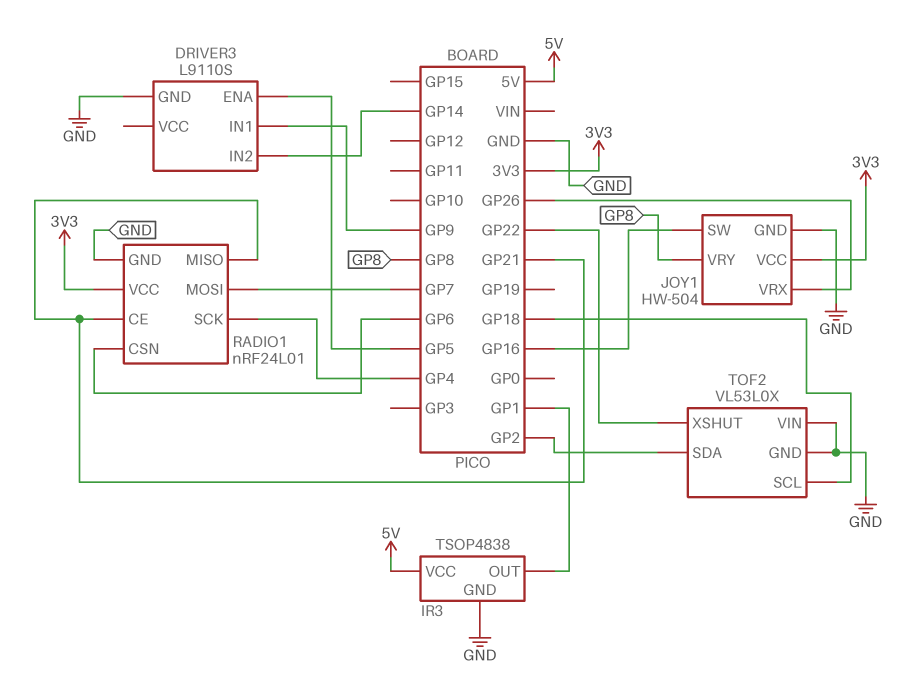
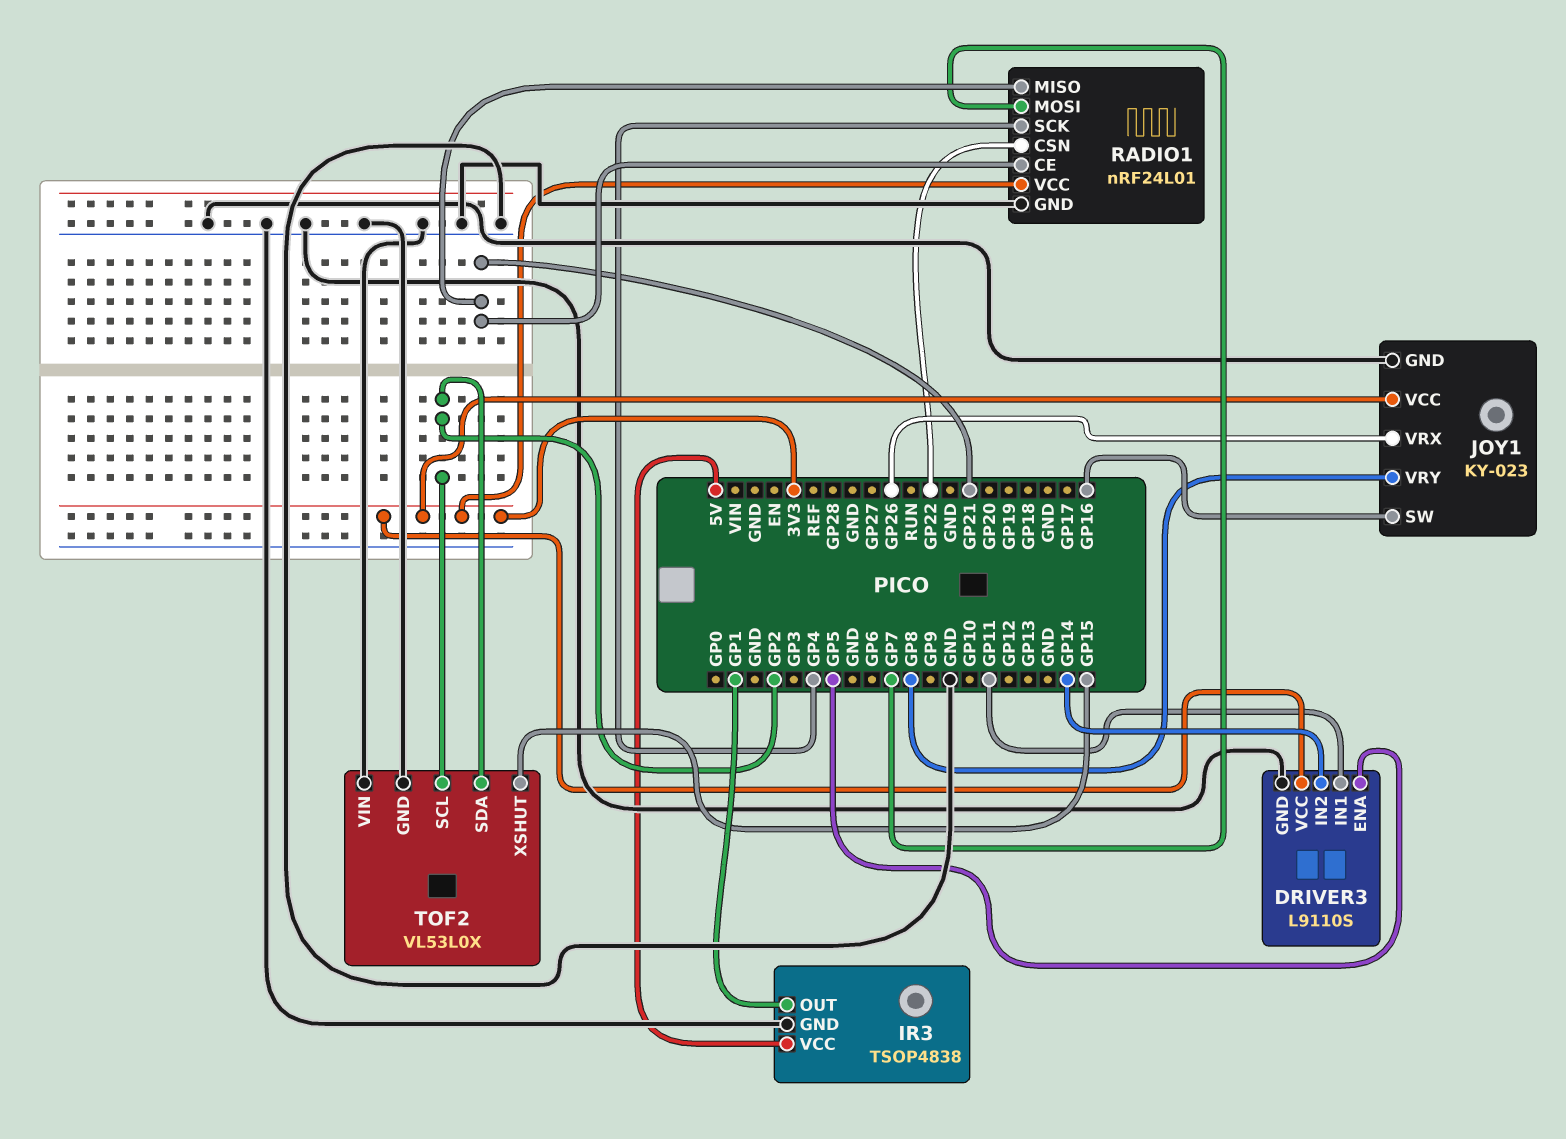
DRIVER3 pin IN1: GP9 -> GP11
DRIVER3 pin VCC: none -> 3V3
JOY1: HW-504 -> KY-023
RADIO1 pin CSN: GP6 -> GP22
TOF2 pin SCL: GP18 -> GP2
TOF2 pin XSHUT: GP22 -> GP15

